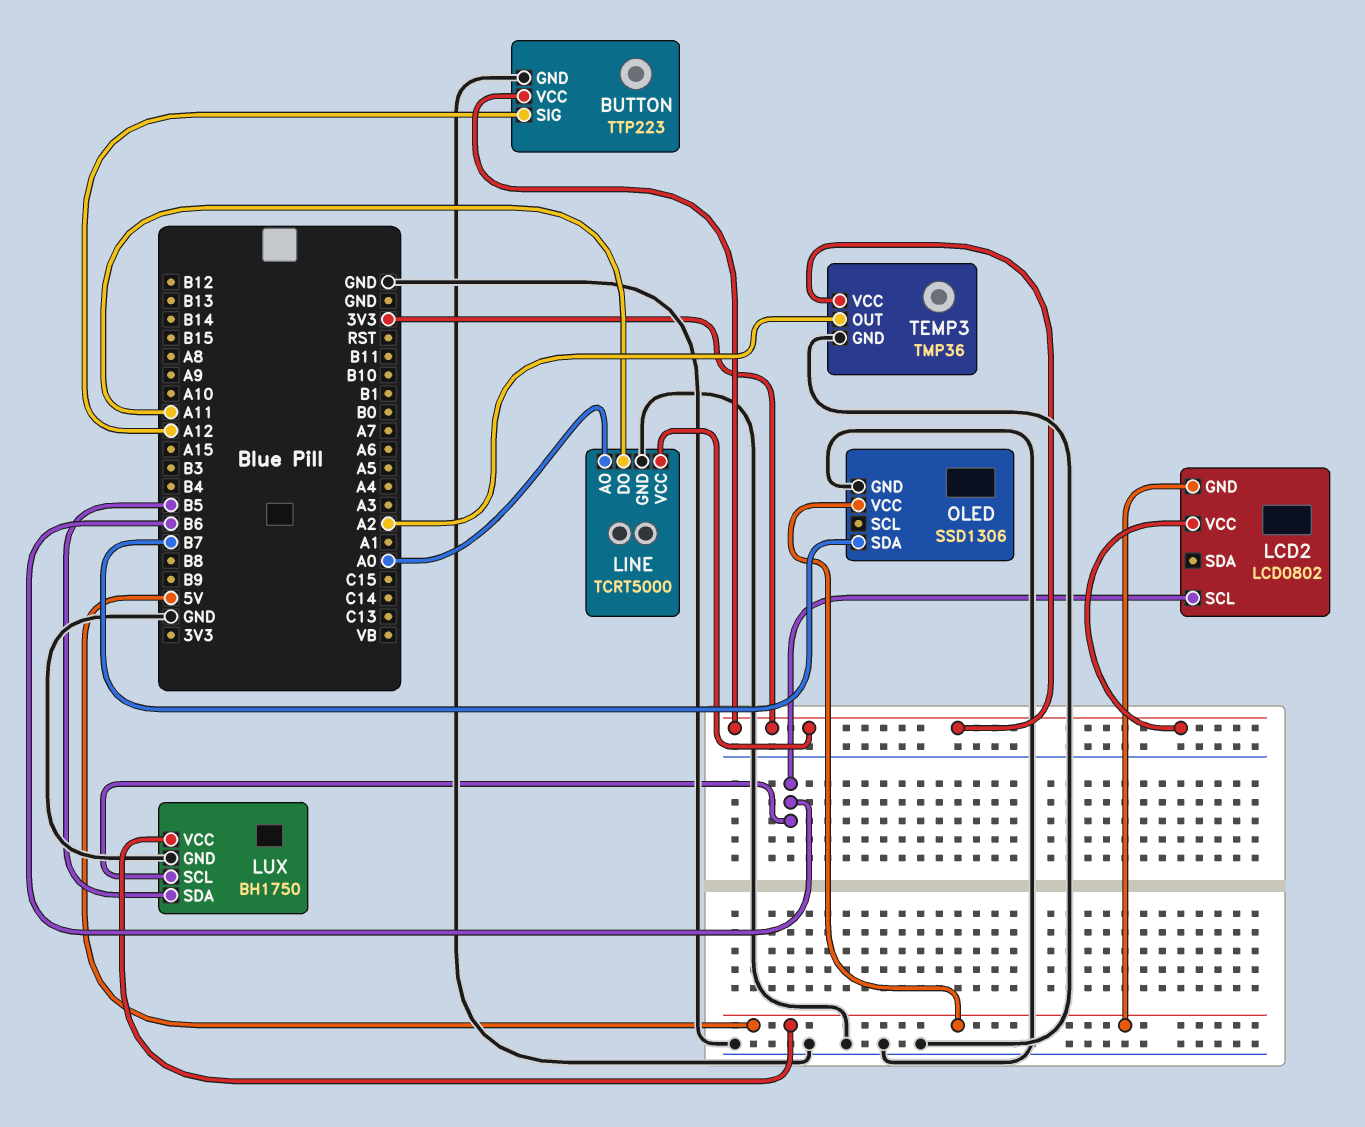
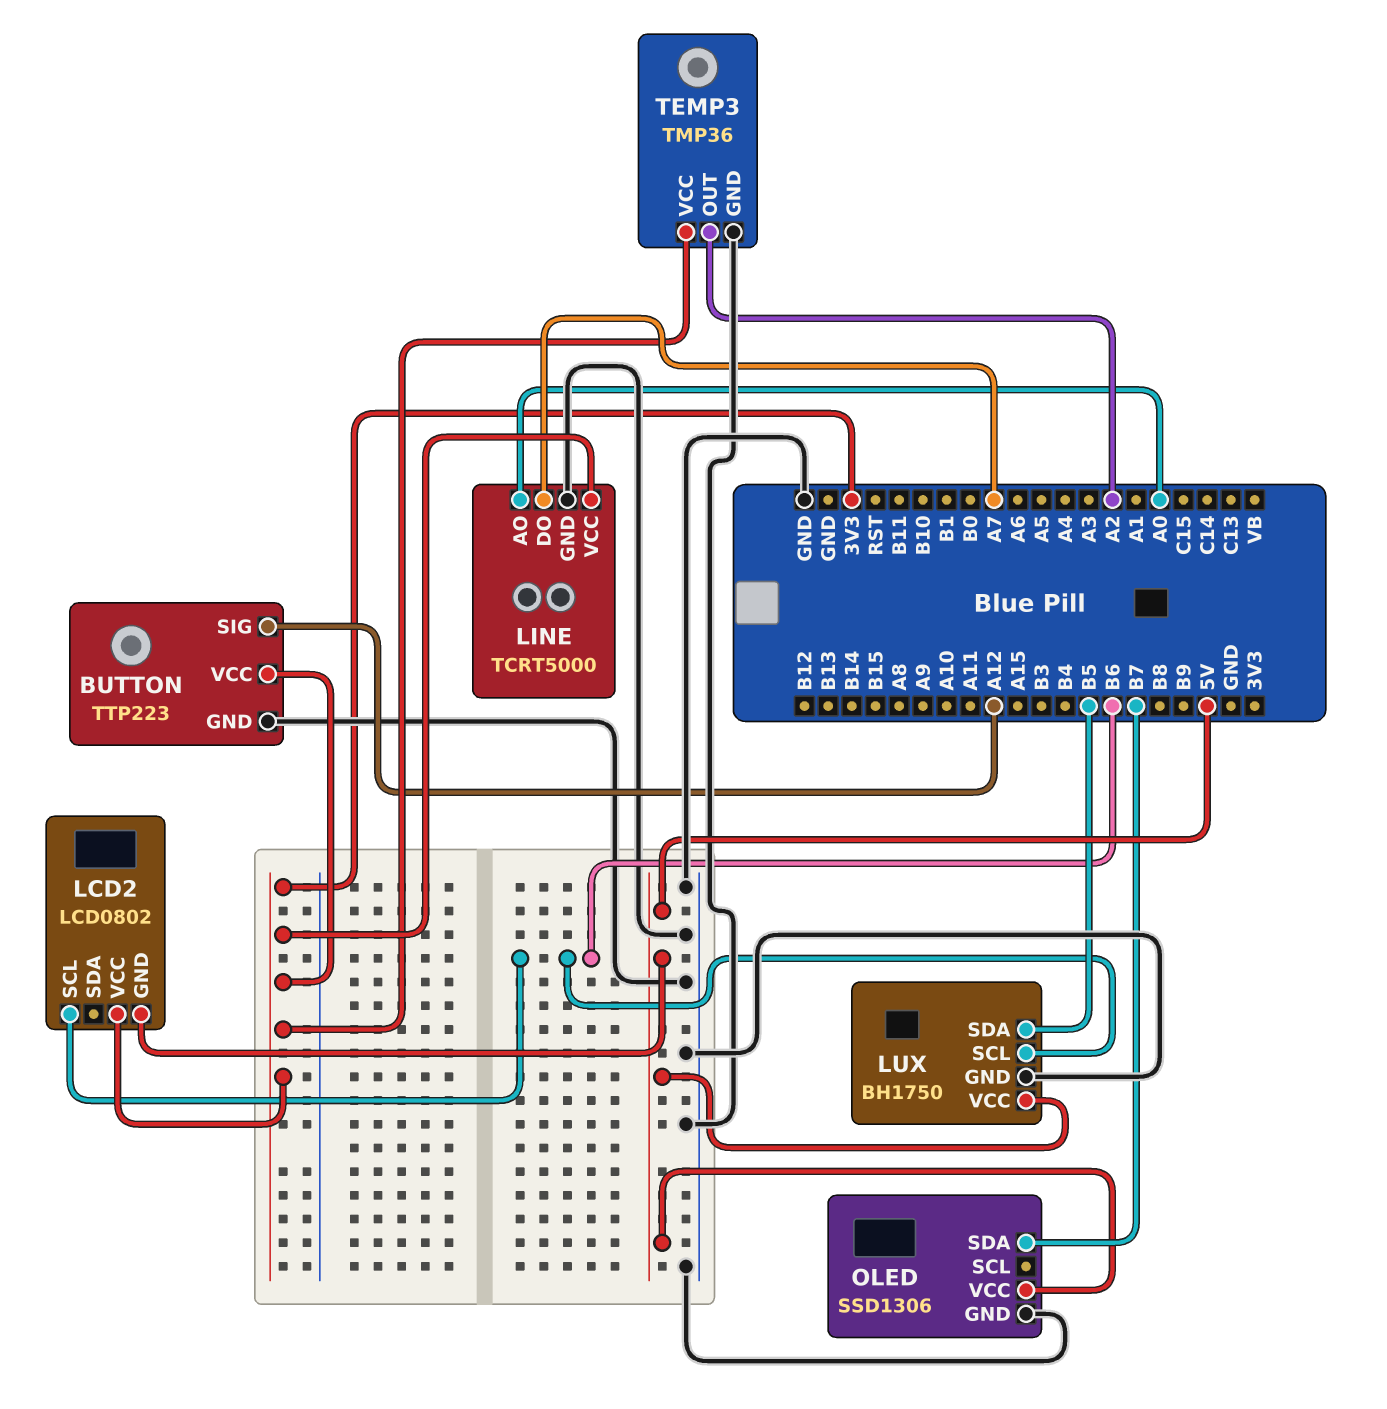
LINE pin DO: A11 -> A7

